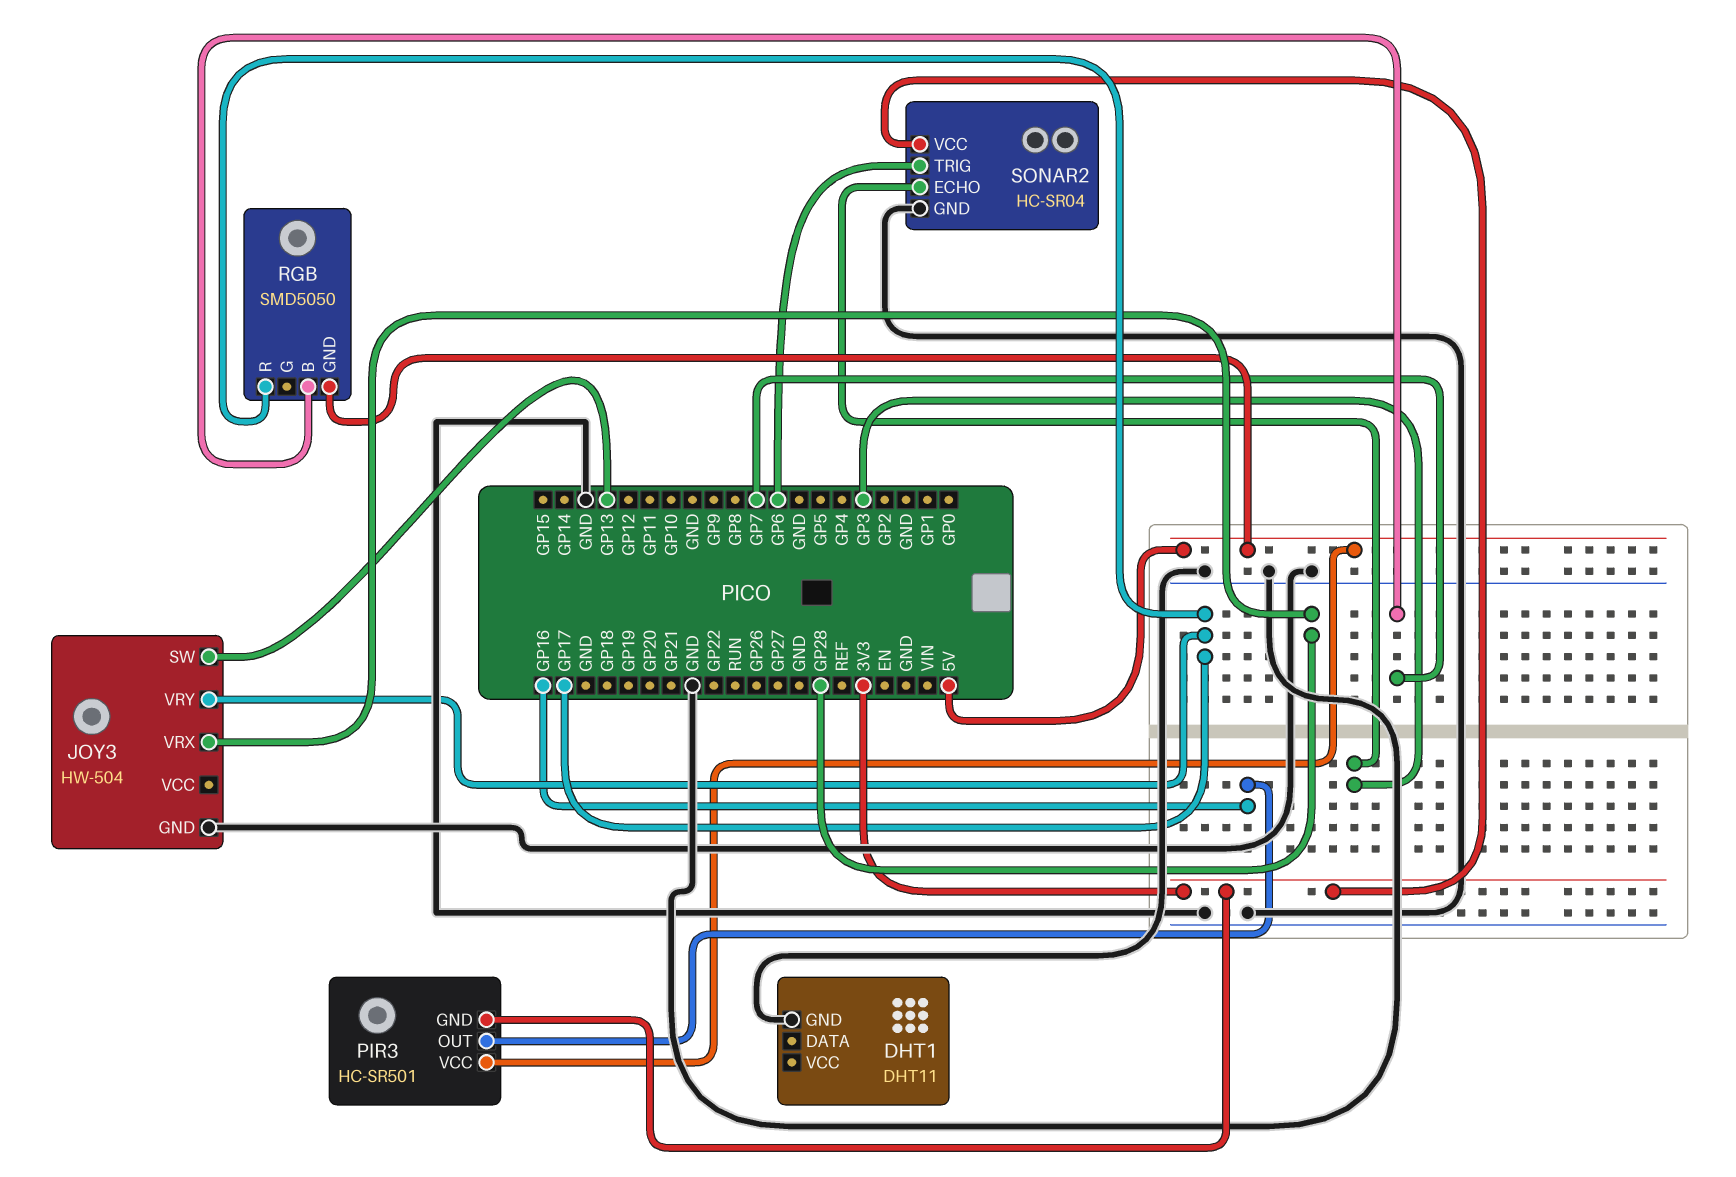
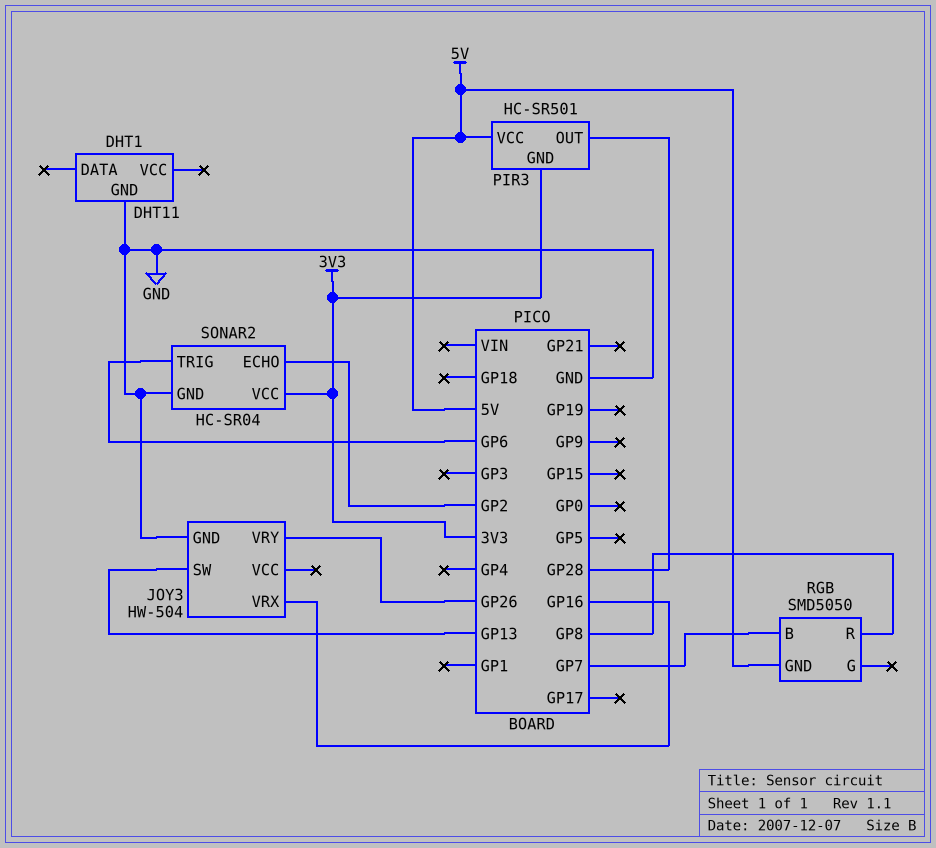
JOY3 pin VRX: GP28 -> GP16
JOY3 pin VRY: GP17 -> GP26
PIR3 pin OUT: GP16 -> GP28
RGB pin R: GP17 -> GP8
SONAR2 pin ECHO: GP3 -> GP2

